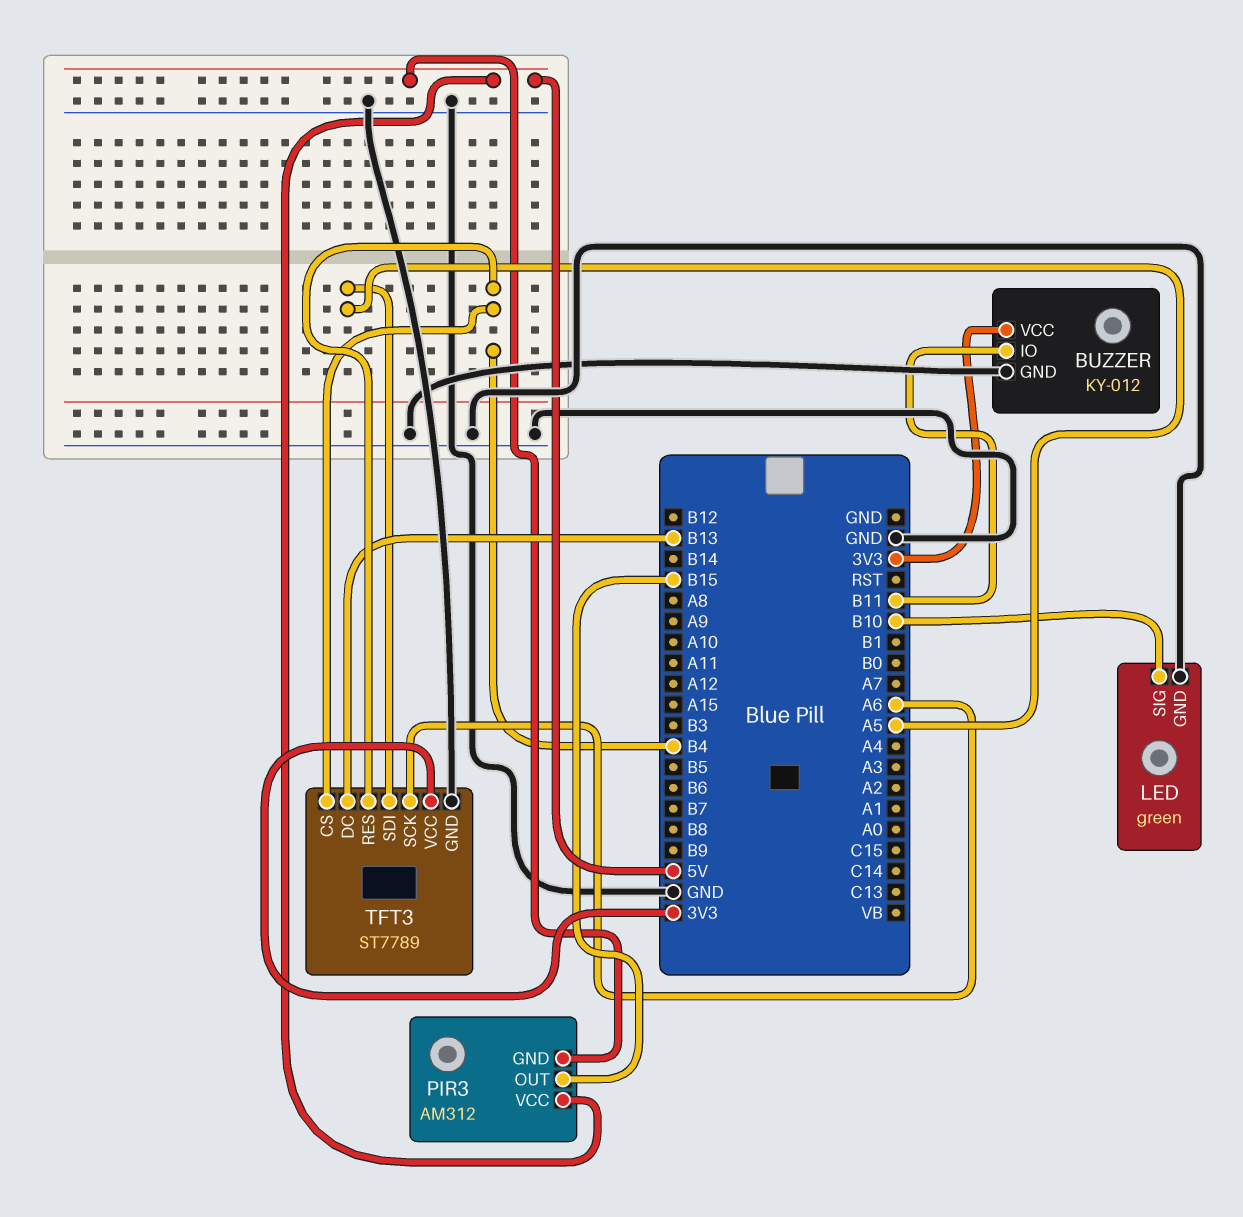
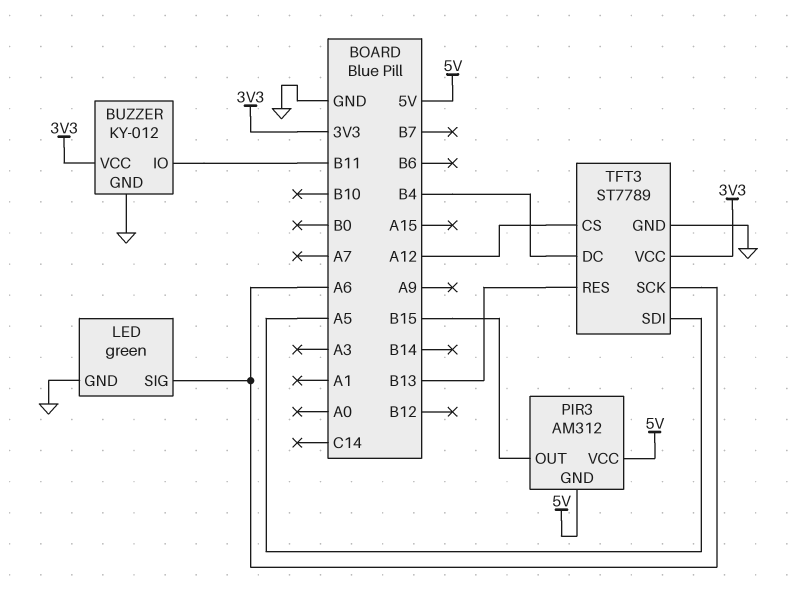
LED pin SIG: B10 -> A6
TFT3 pin CS: B4 -> A12
TFT3 pin DC: B13 -> B4
TFT3 pin RES: B4 -> B13

